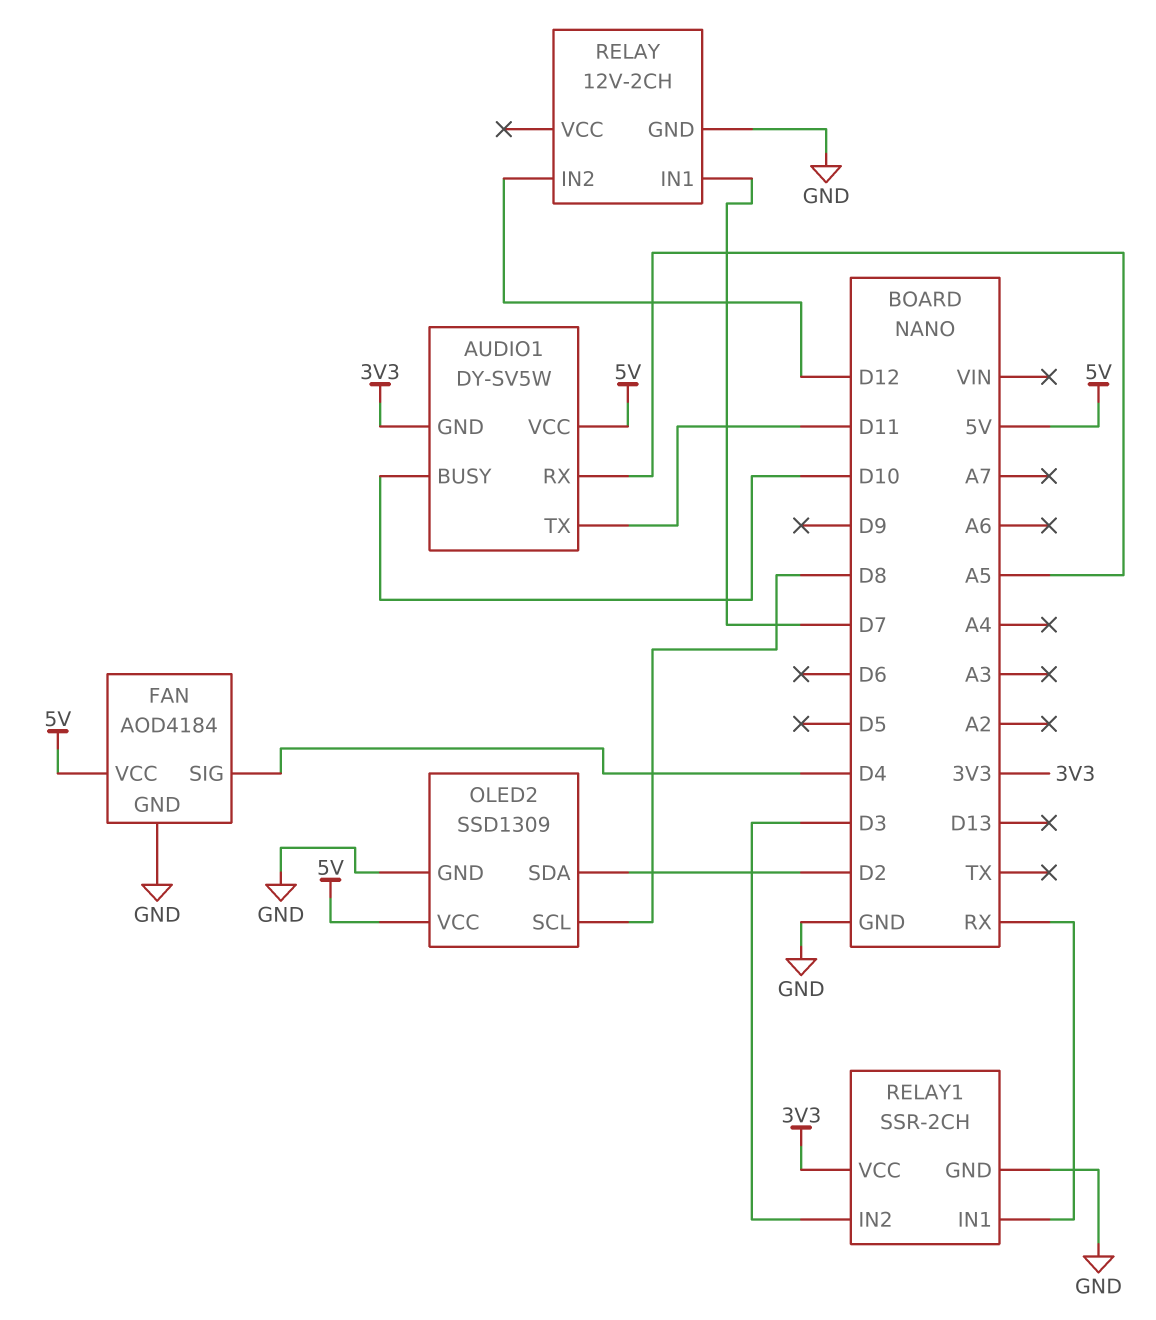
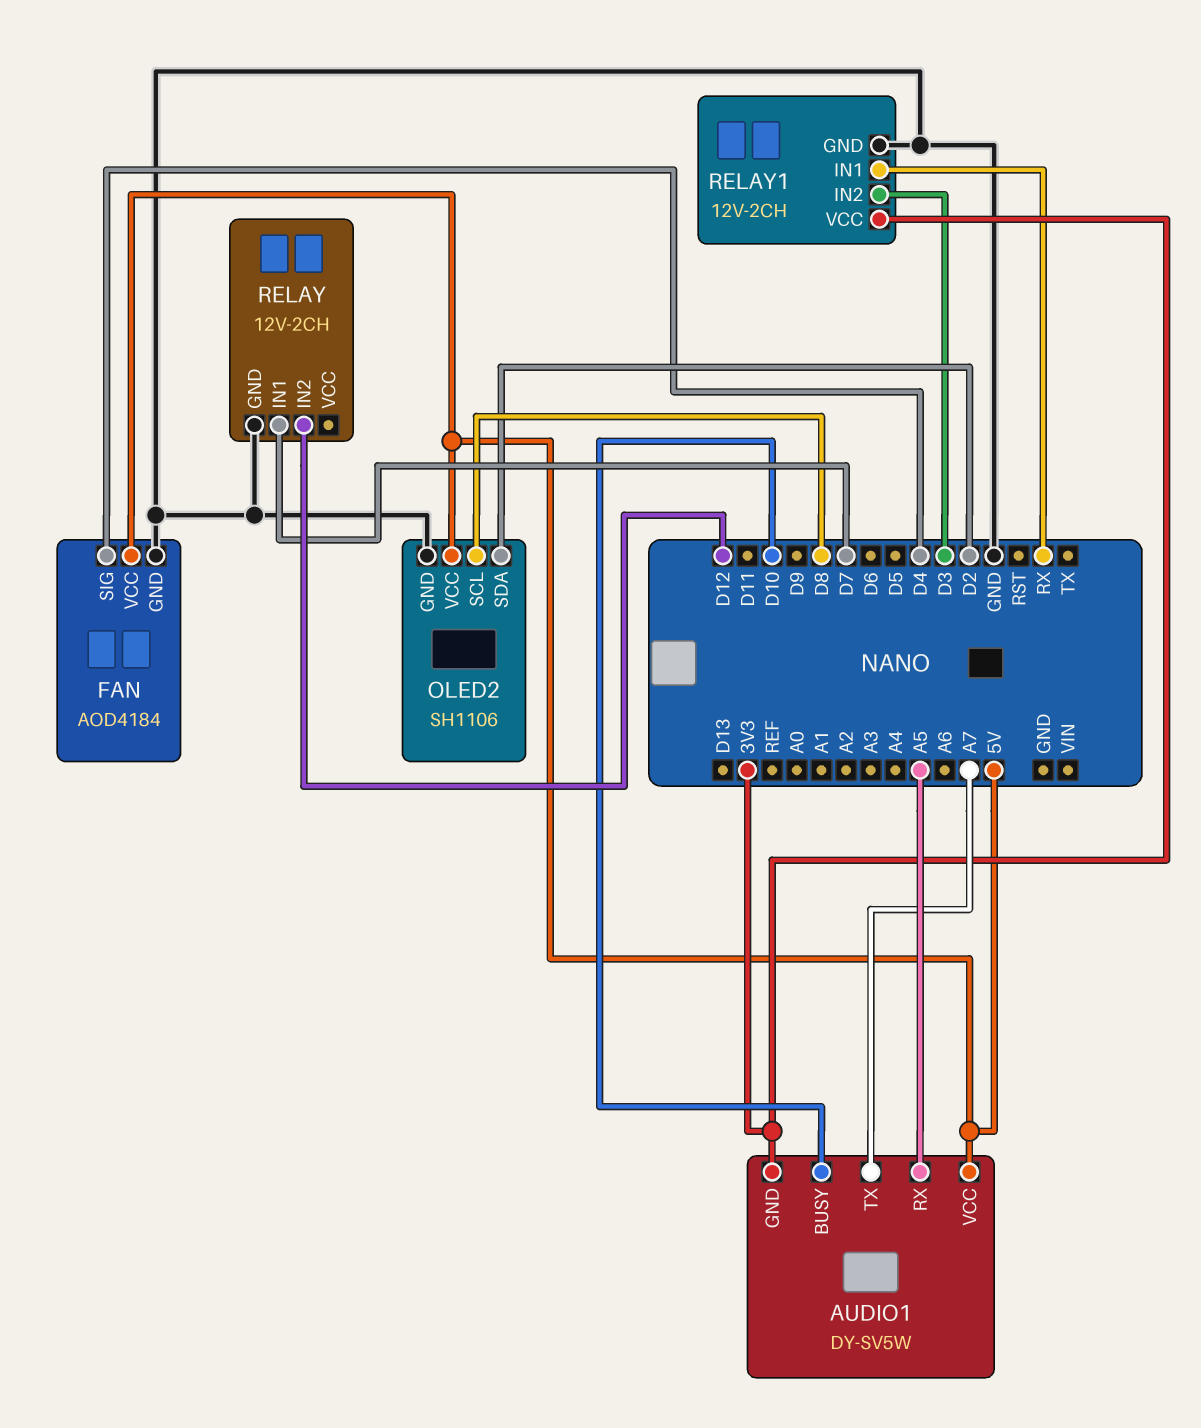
AUDIO1 pin TX: D11 -> A7
OLED2: SSD1309 -> SH1106
RELAY1: SSR-2CH -> 12V-2CH

